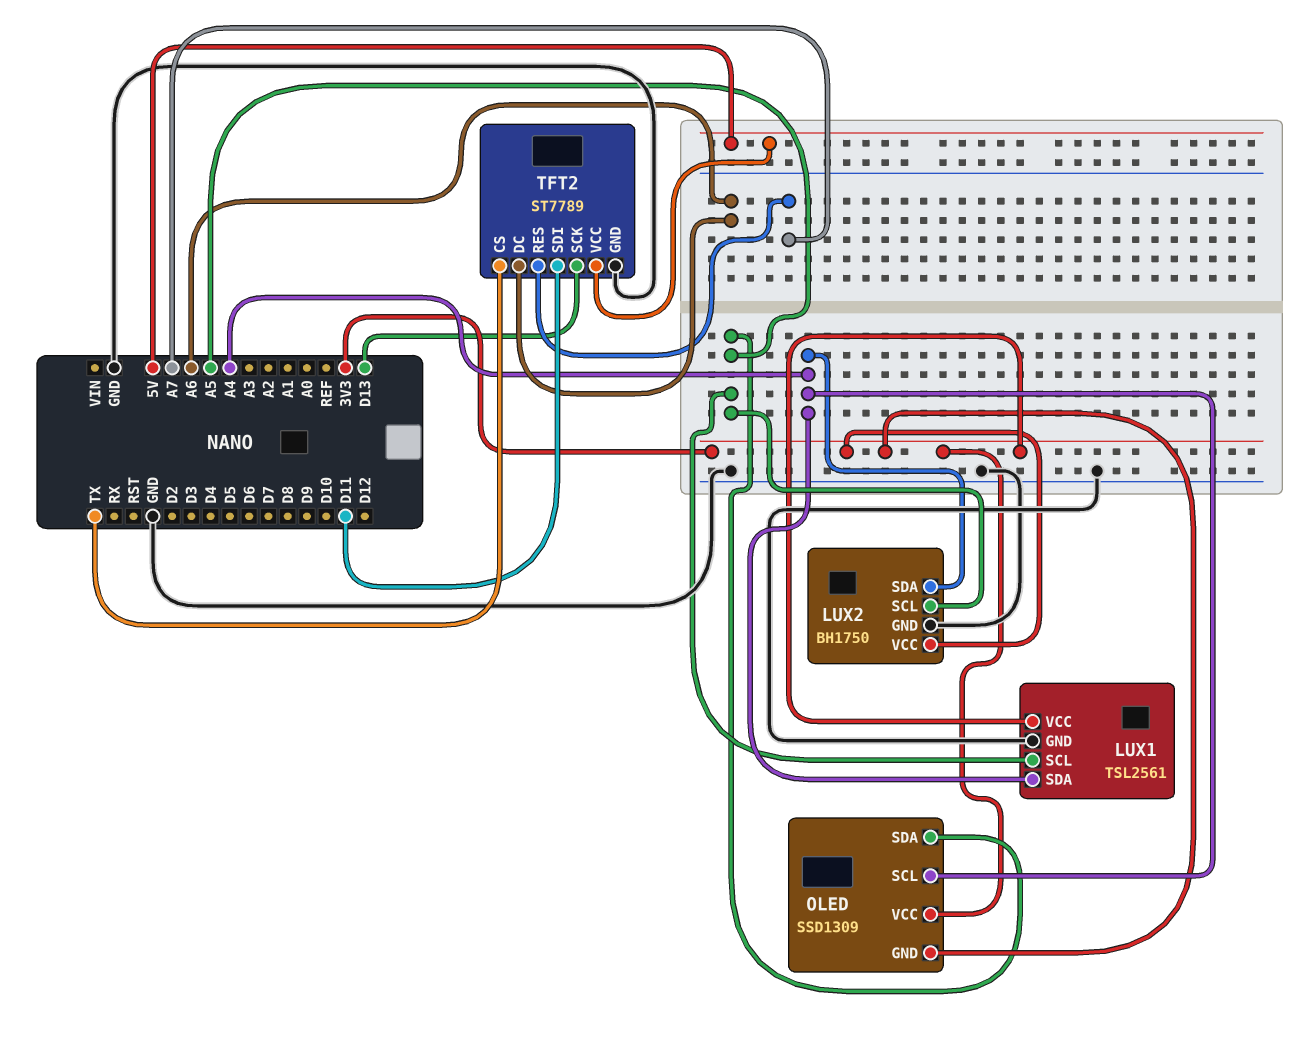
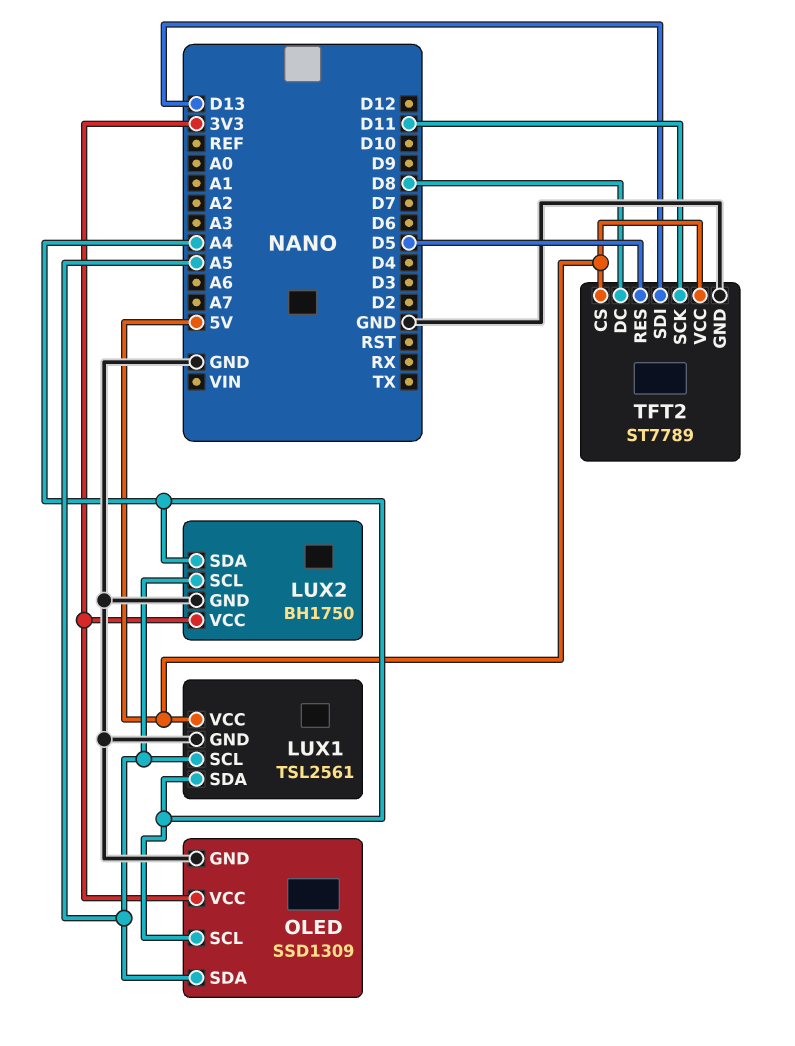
LUX1 pin VCC: 3V3 -> 5V
OLED pin GND: 3V3 -> GND
TFT2 pin CS: TX -> 5V
TFT2 pin DC: A6 -> D8
TFT2 pin RES: A7 -> D5
TFT2 pin SCK: D13 -> D11
TFT2 pin SDI: D11 -> D13

